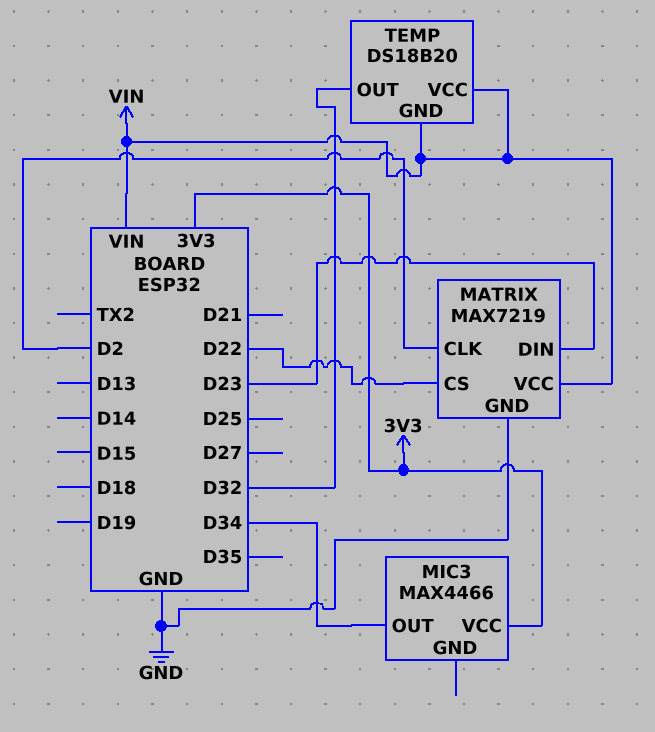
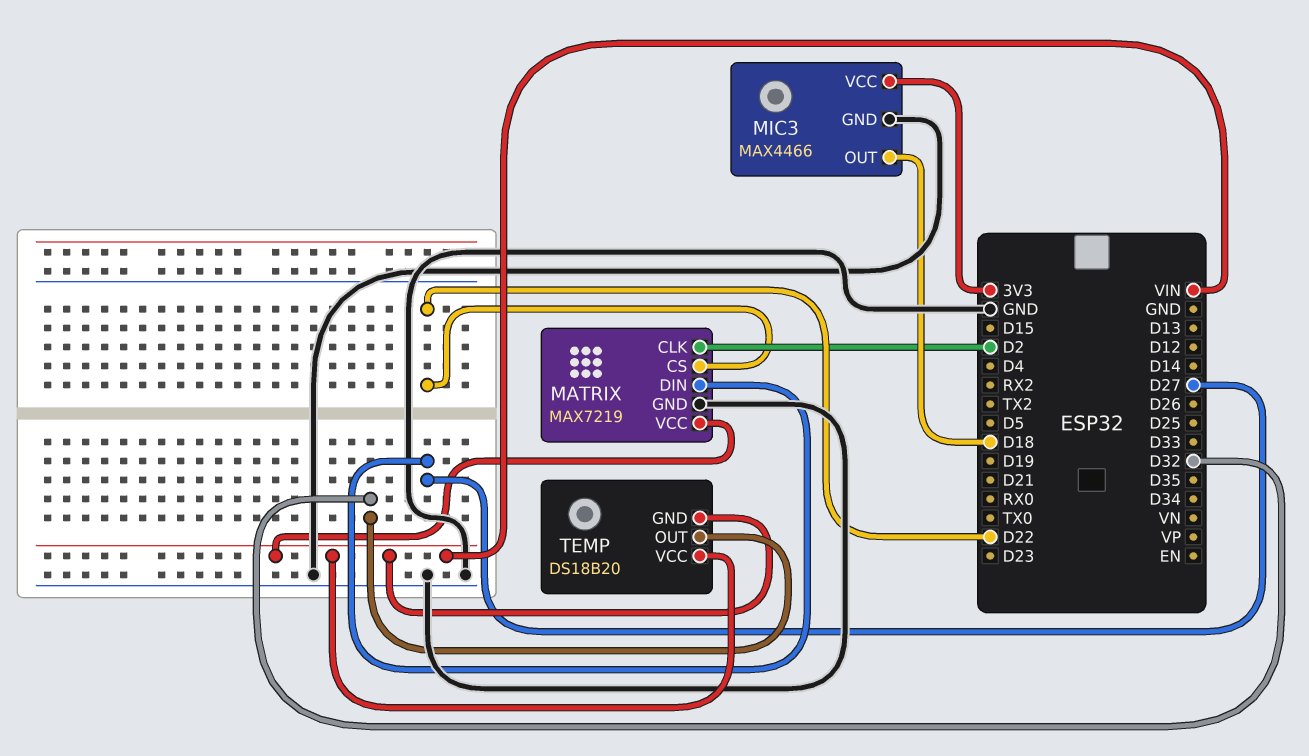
MATRIX pin DIN: D23 -> D27
MIC3 pin GND: none -> GND
MIC3 pin OUT: D34 -> D18

